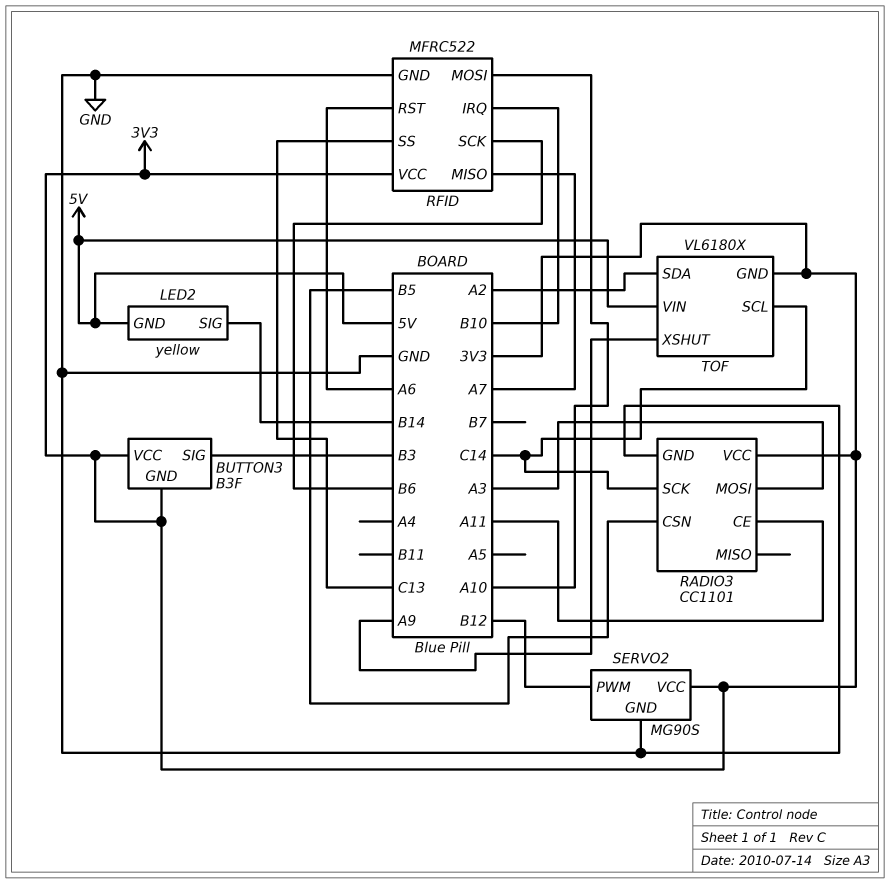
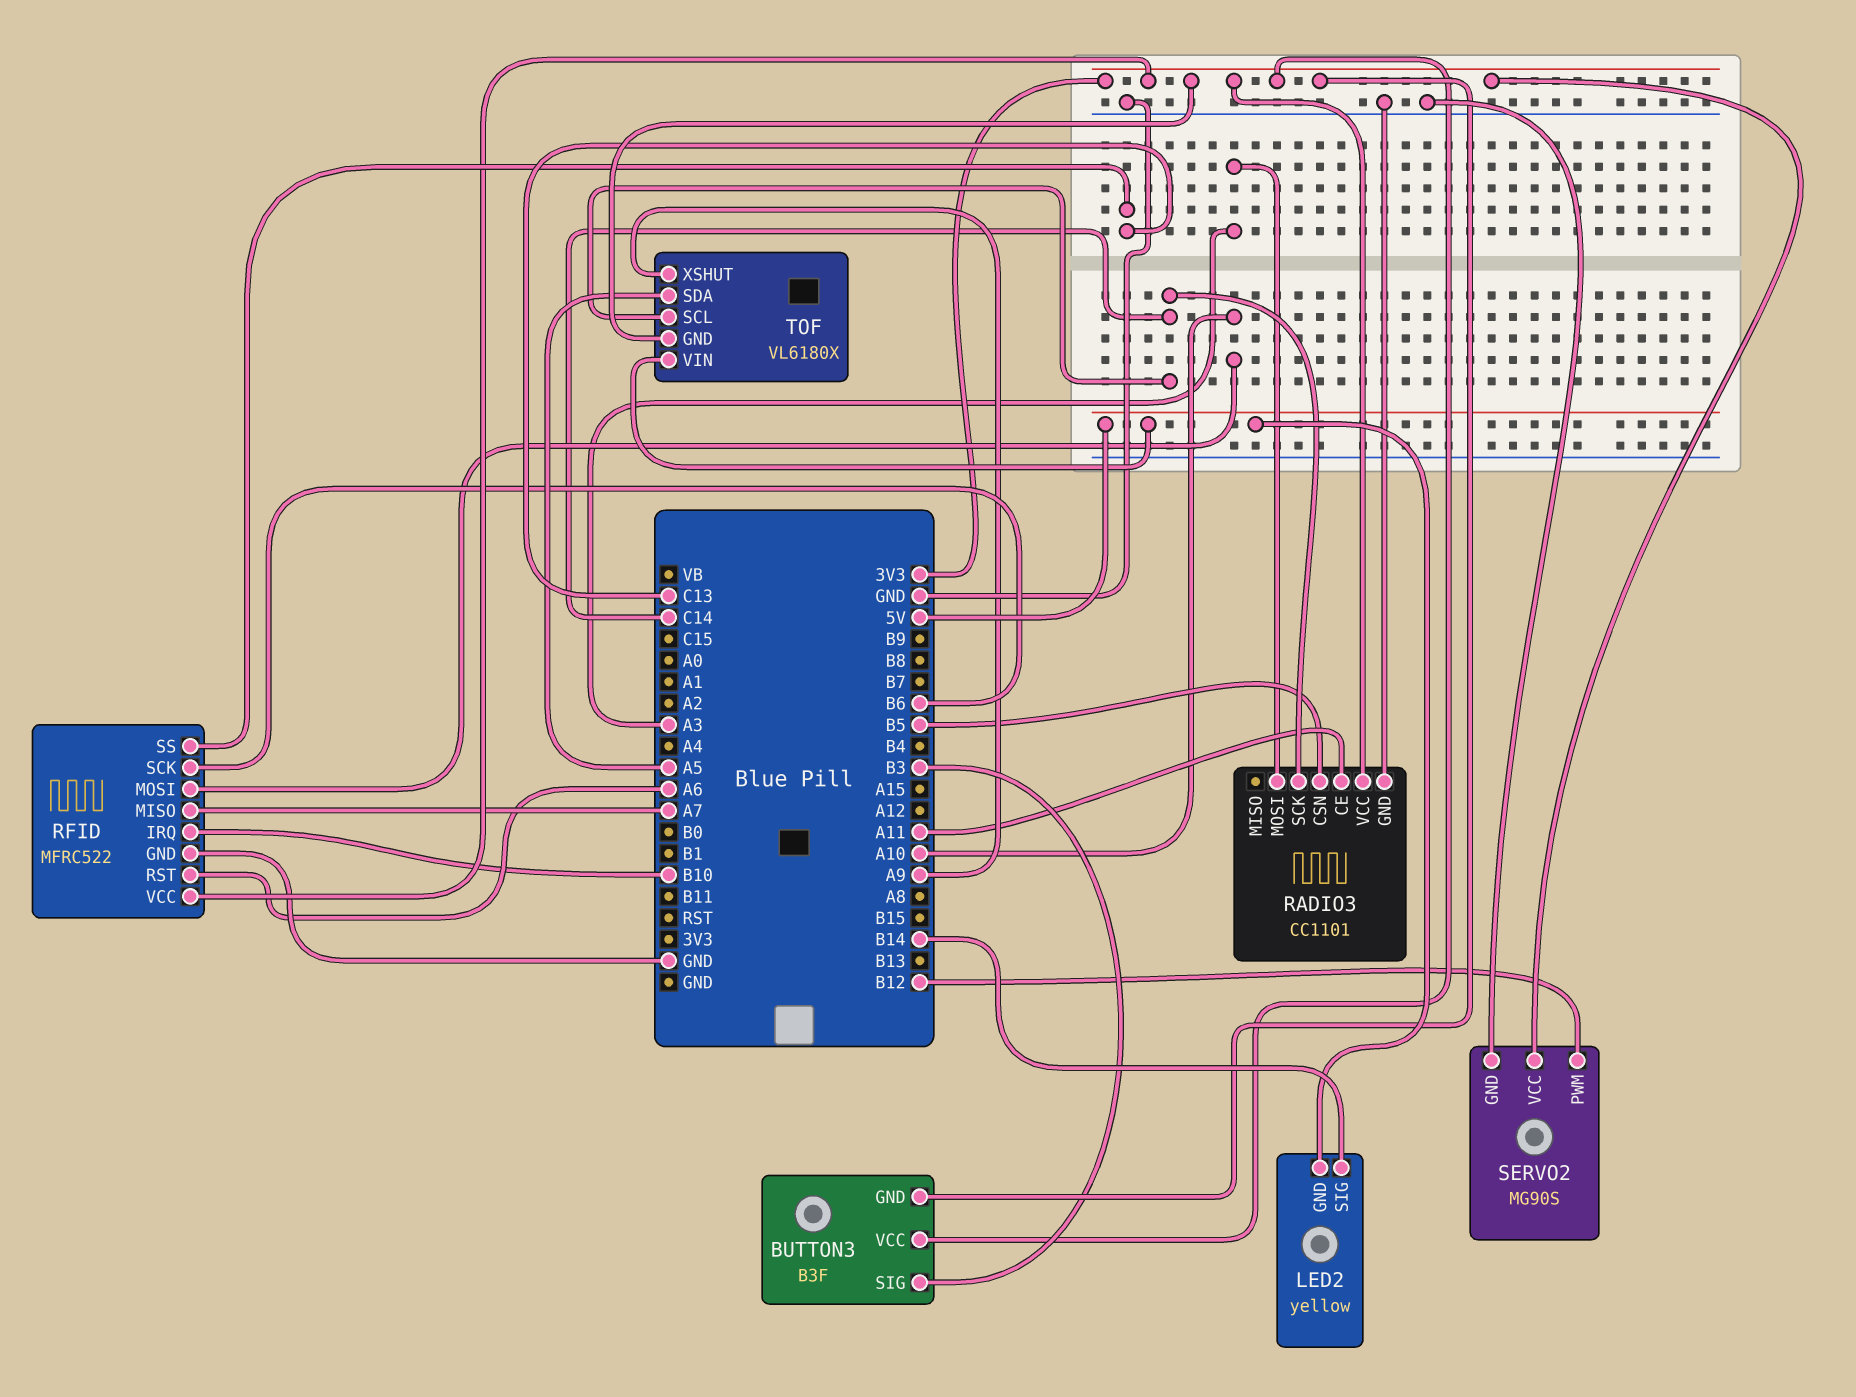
TOF pin SDA: A2 -> A5

